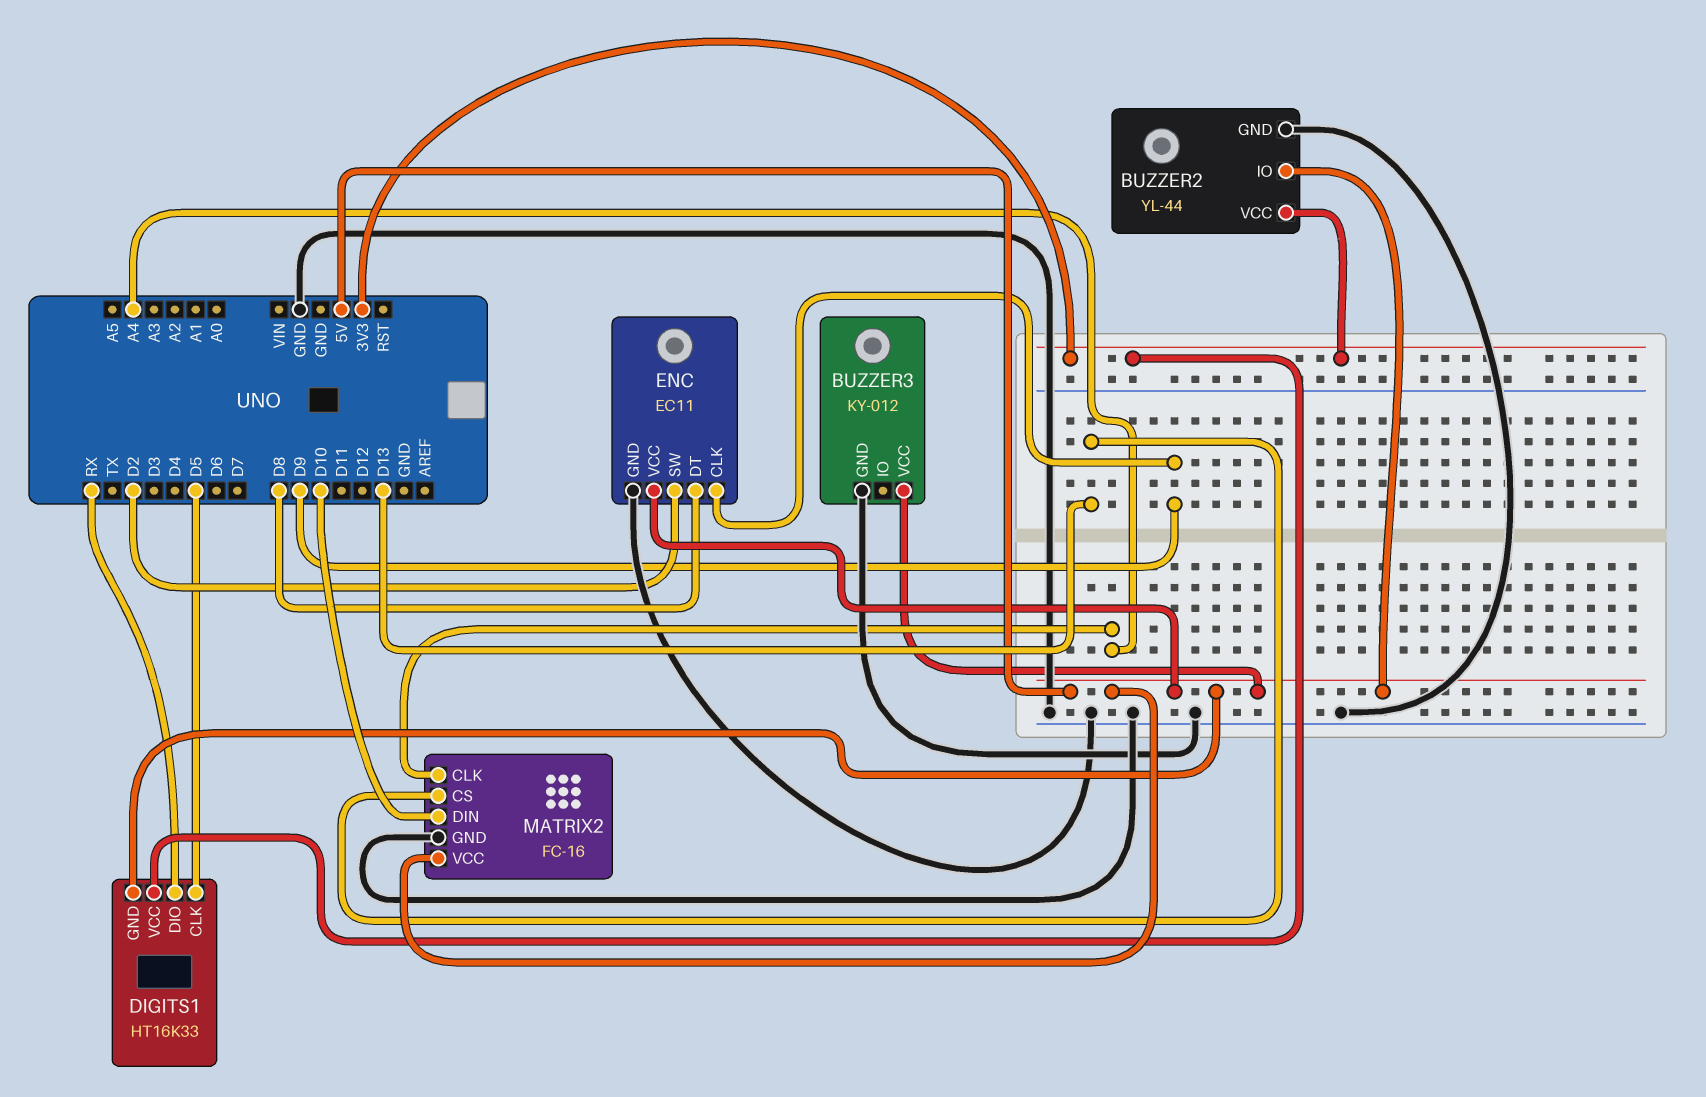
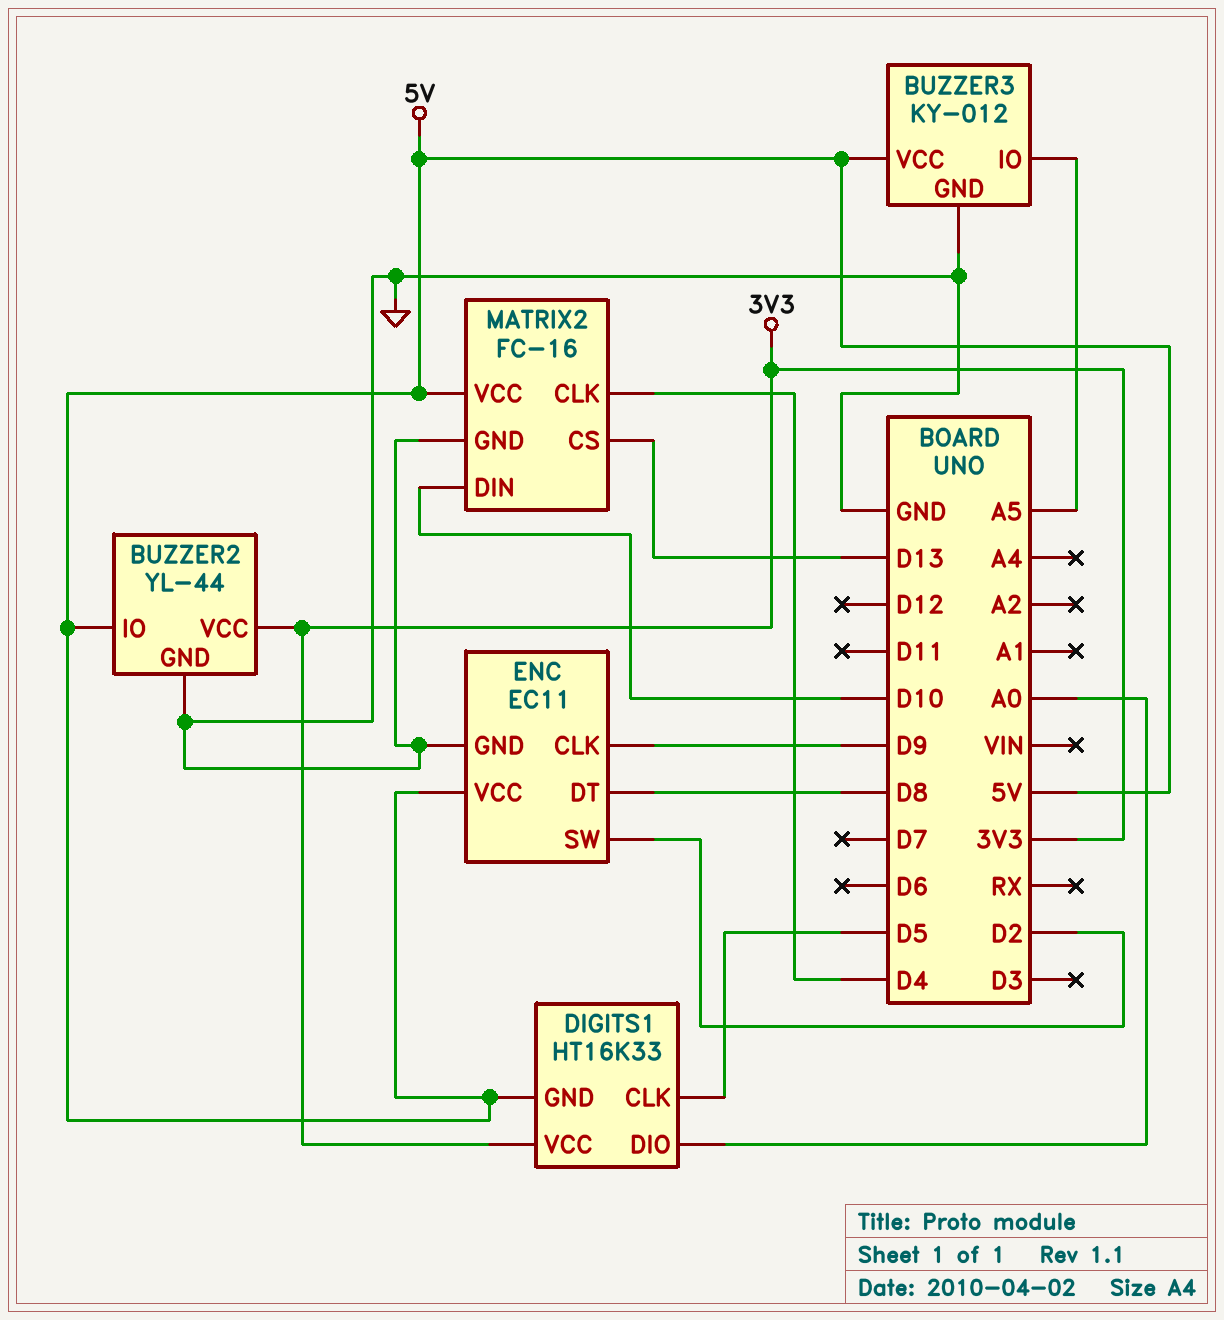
BUZZER3 pin IO: none -> A5
DIGITS1 pin DIO: RX -> A0
MATRIX2 pin CLK: A4 -> D4

